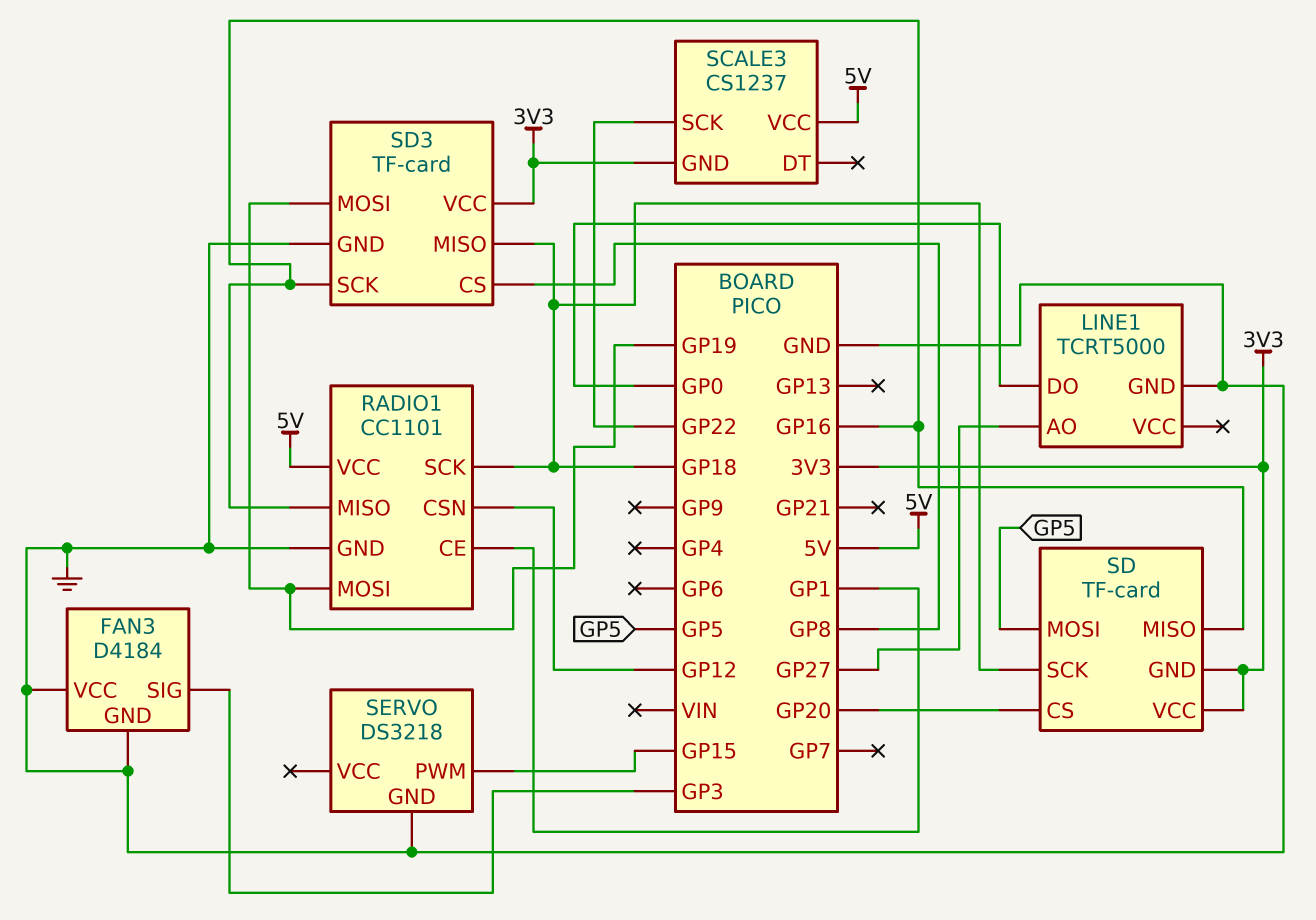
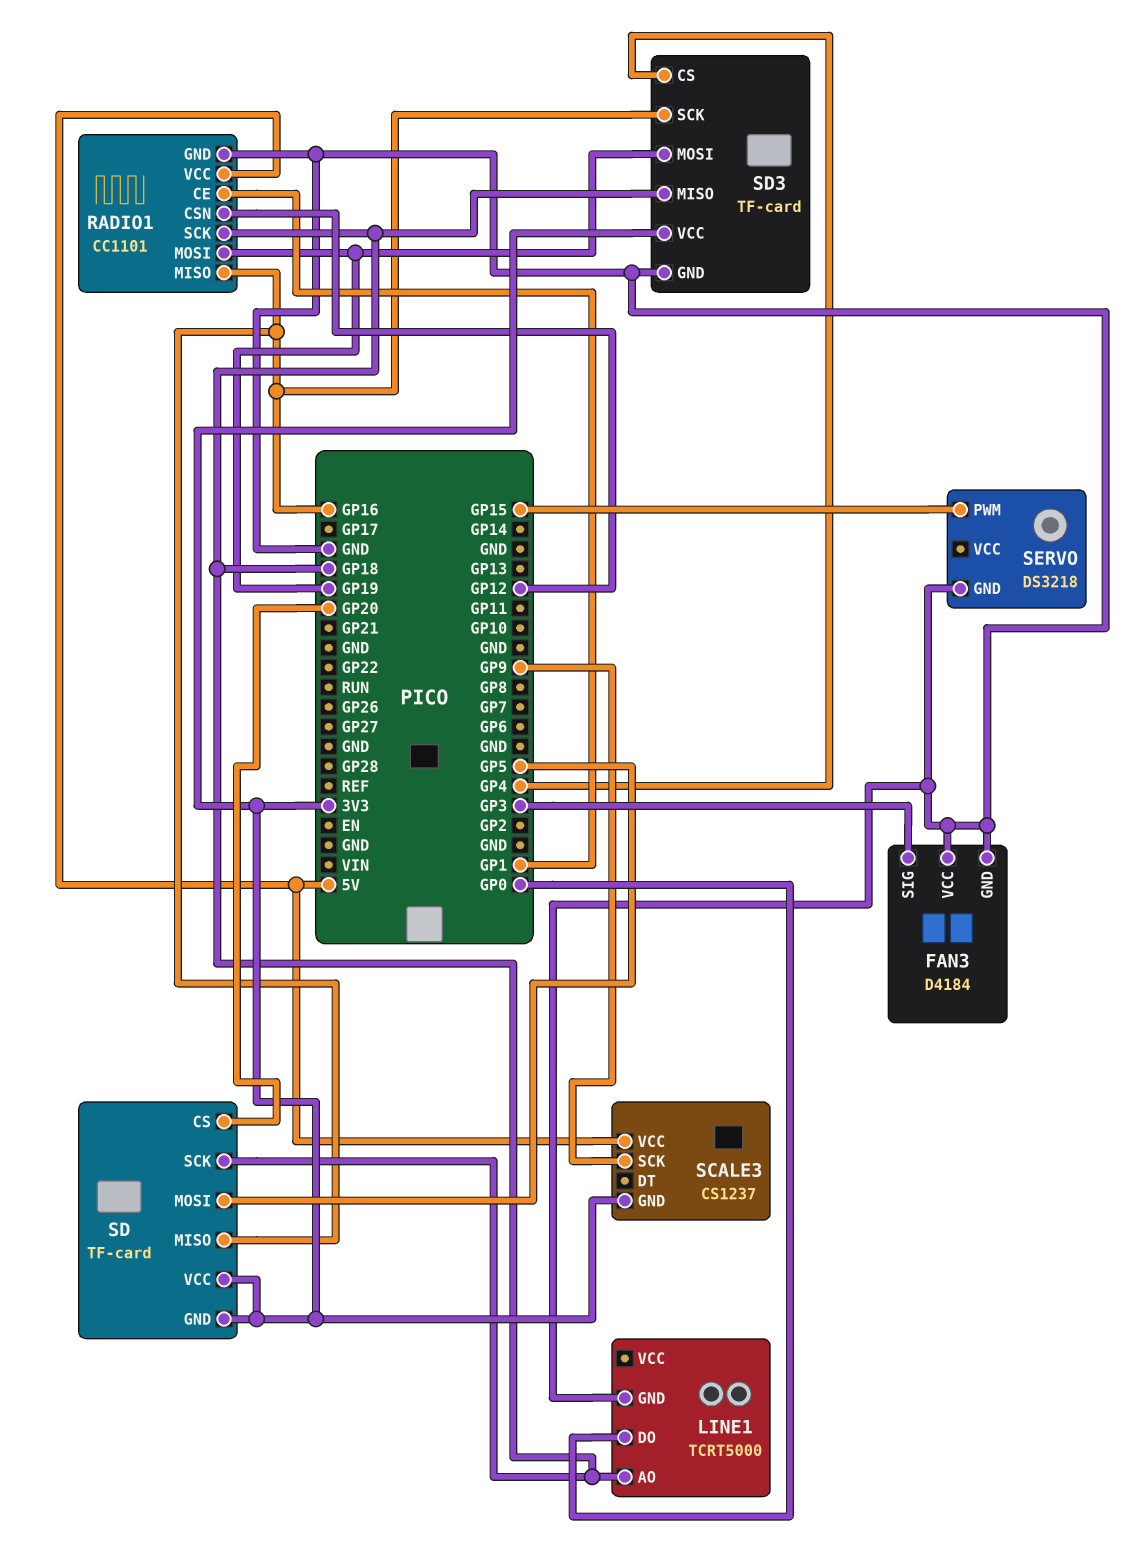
LINE1 pin AO: GP27 -> GP18
SCALE3 pin SCK: GP22 -> GP9
SD3 pin CS: GP8 -> GP4

